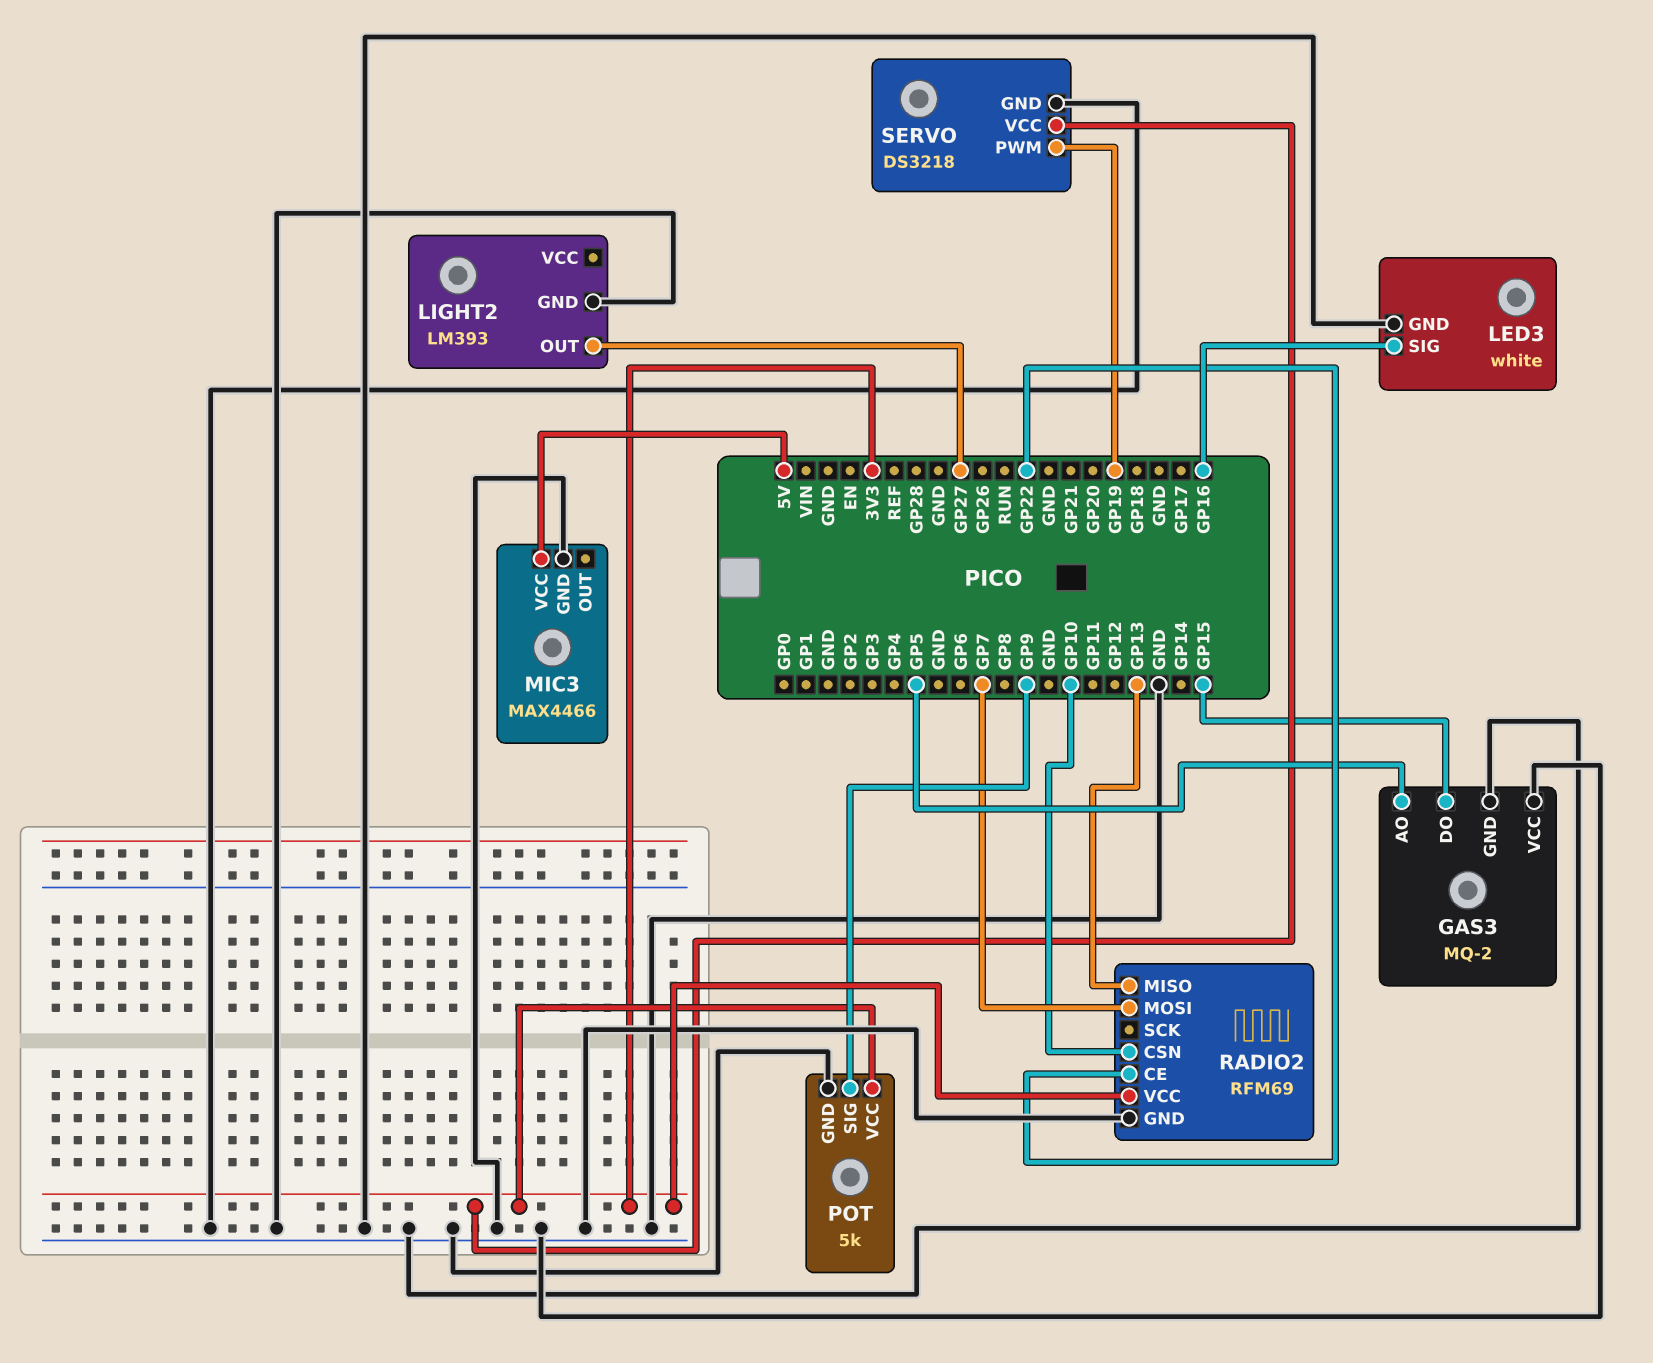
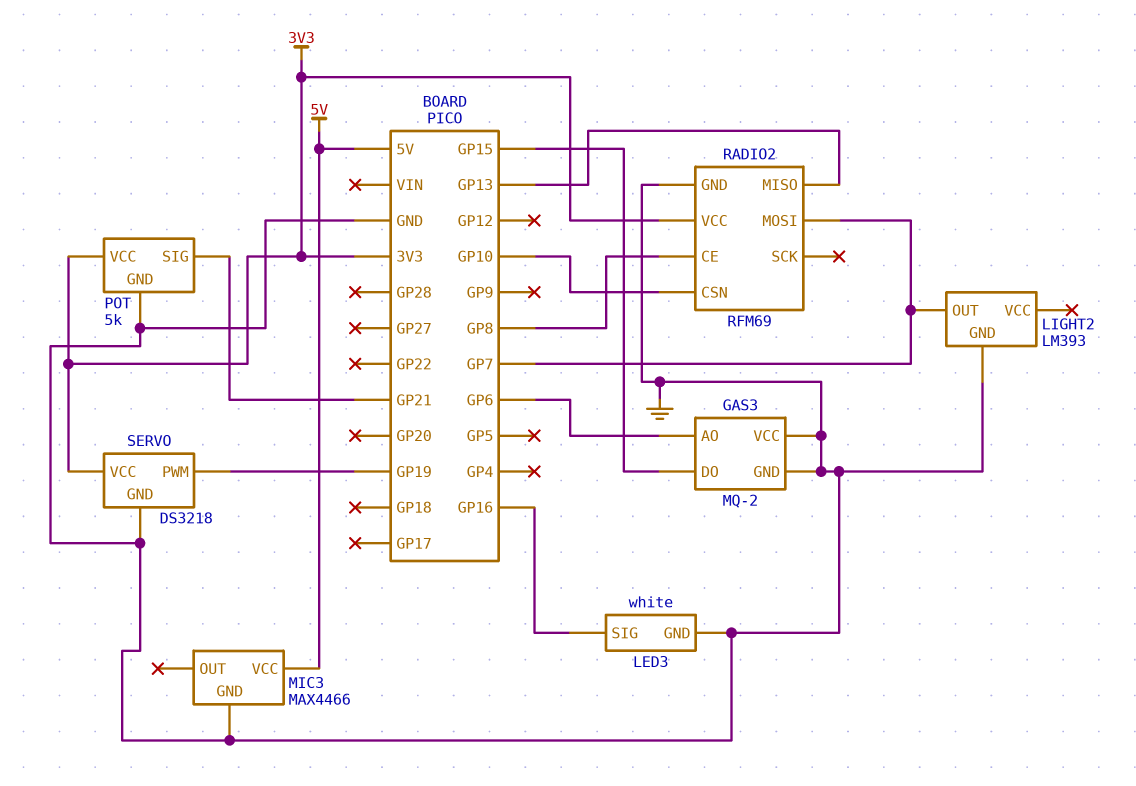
GAS3 pin AO: GP5 -> GP6
LIGHT2 pin OUT: GP27 -> GP7
POT pin SIG: GP9 -> GP21
RADIO2 pin CE: GP22 -> GP8

